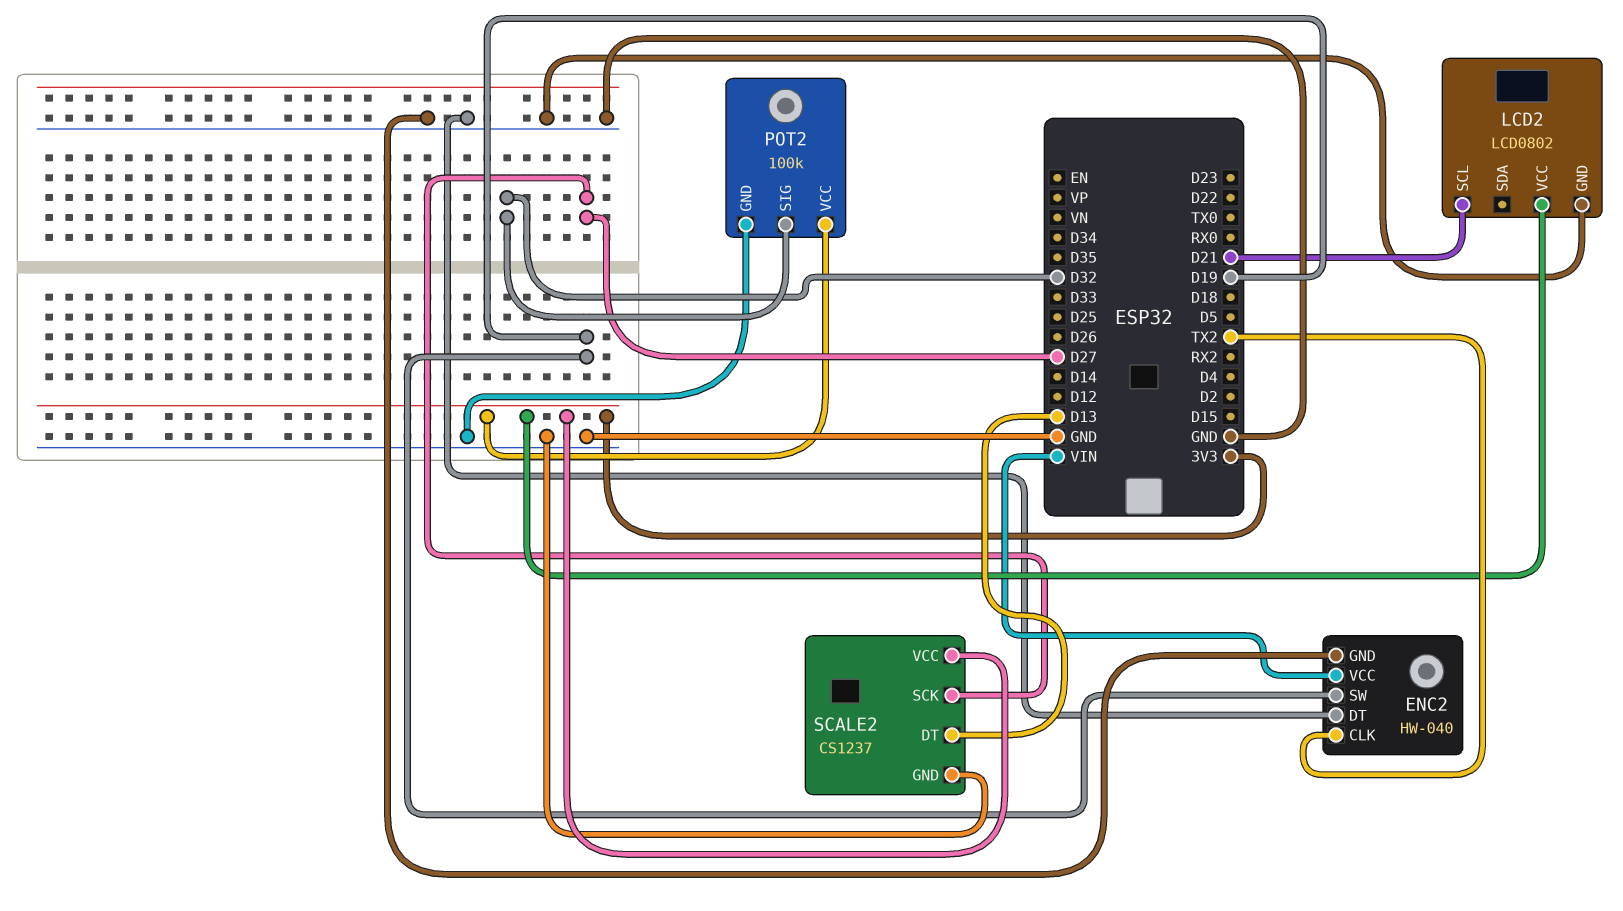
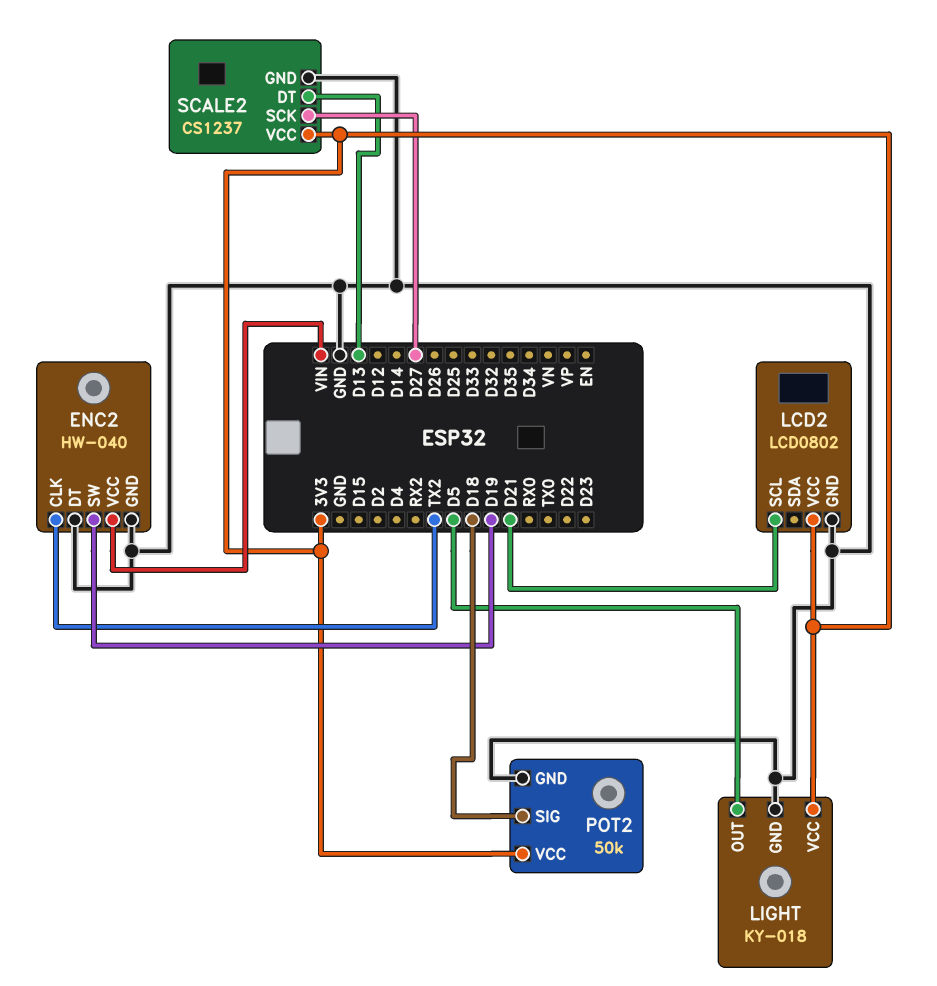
LIGHT: none -> KY-018
LIGHT pin GND: none -> GND
LIGHT pin OUT: none -> D5
LIGHT pin VCC: none -> 3V3
POT2: 100k -> 50k
POT2 pin SIG: D32 -> D18

